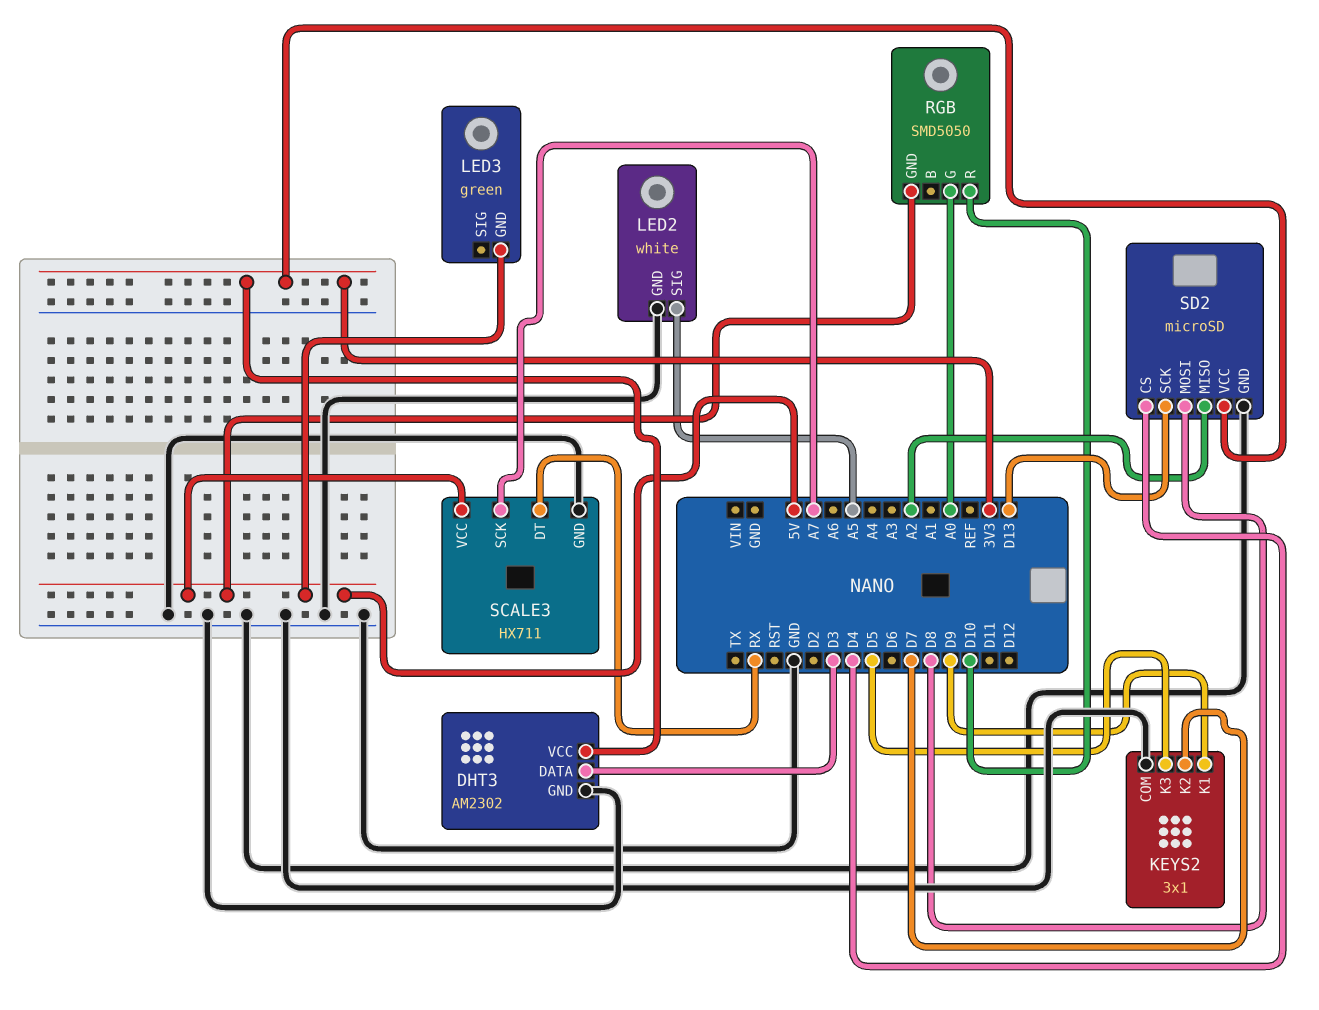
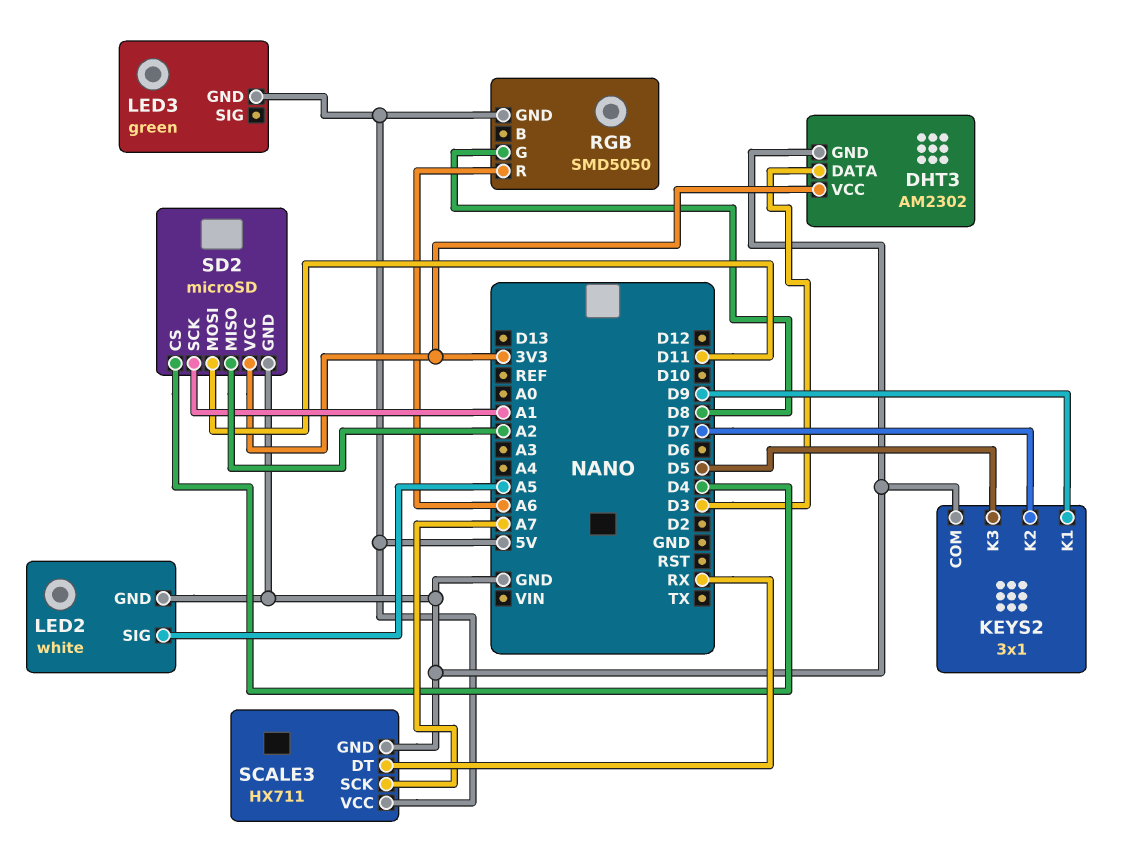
RGB pin G: A0 -> D8
RGB pin R: D10 -> A6
SD2 pin MOSI: D8 -> D11
SD2 pin SCK: D13 -> A1

